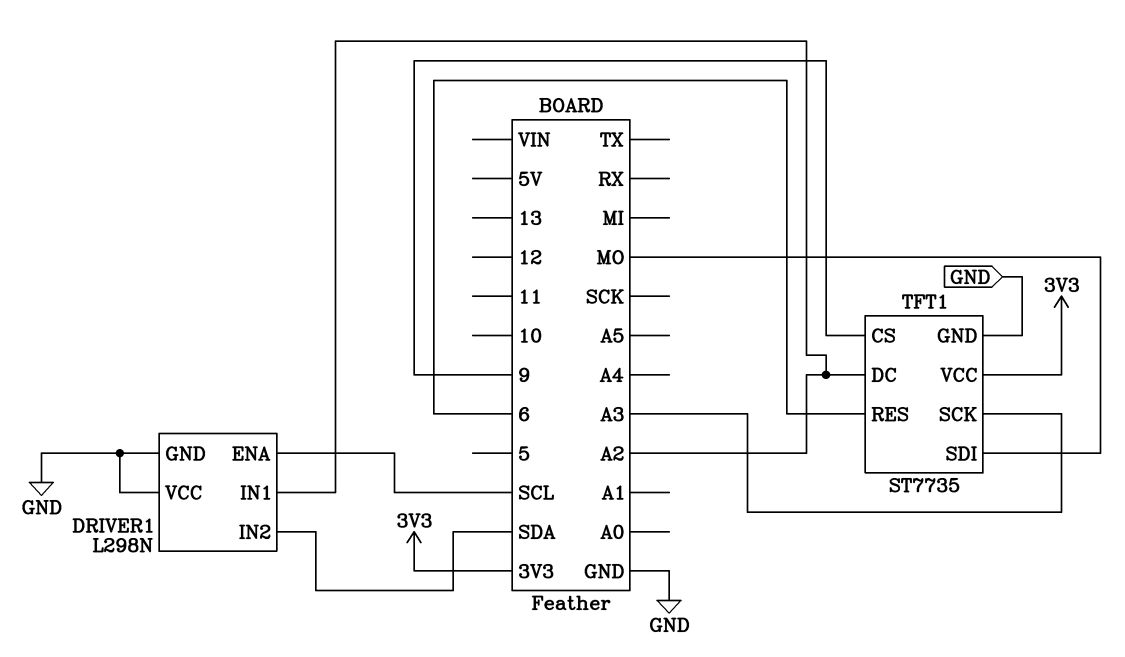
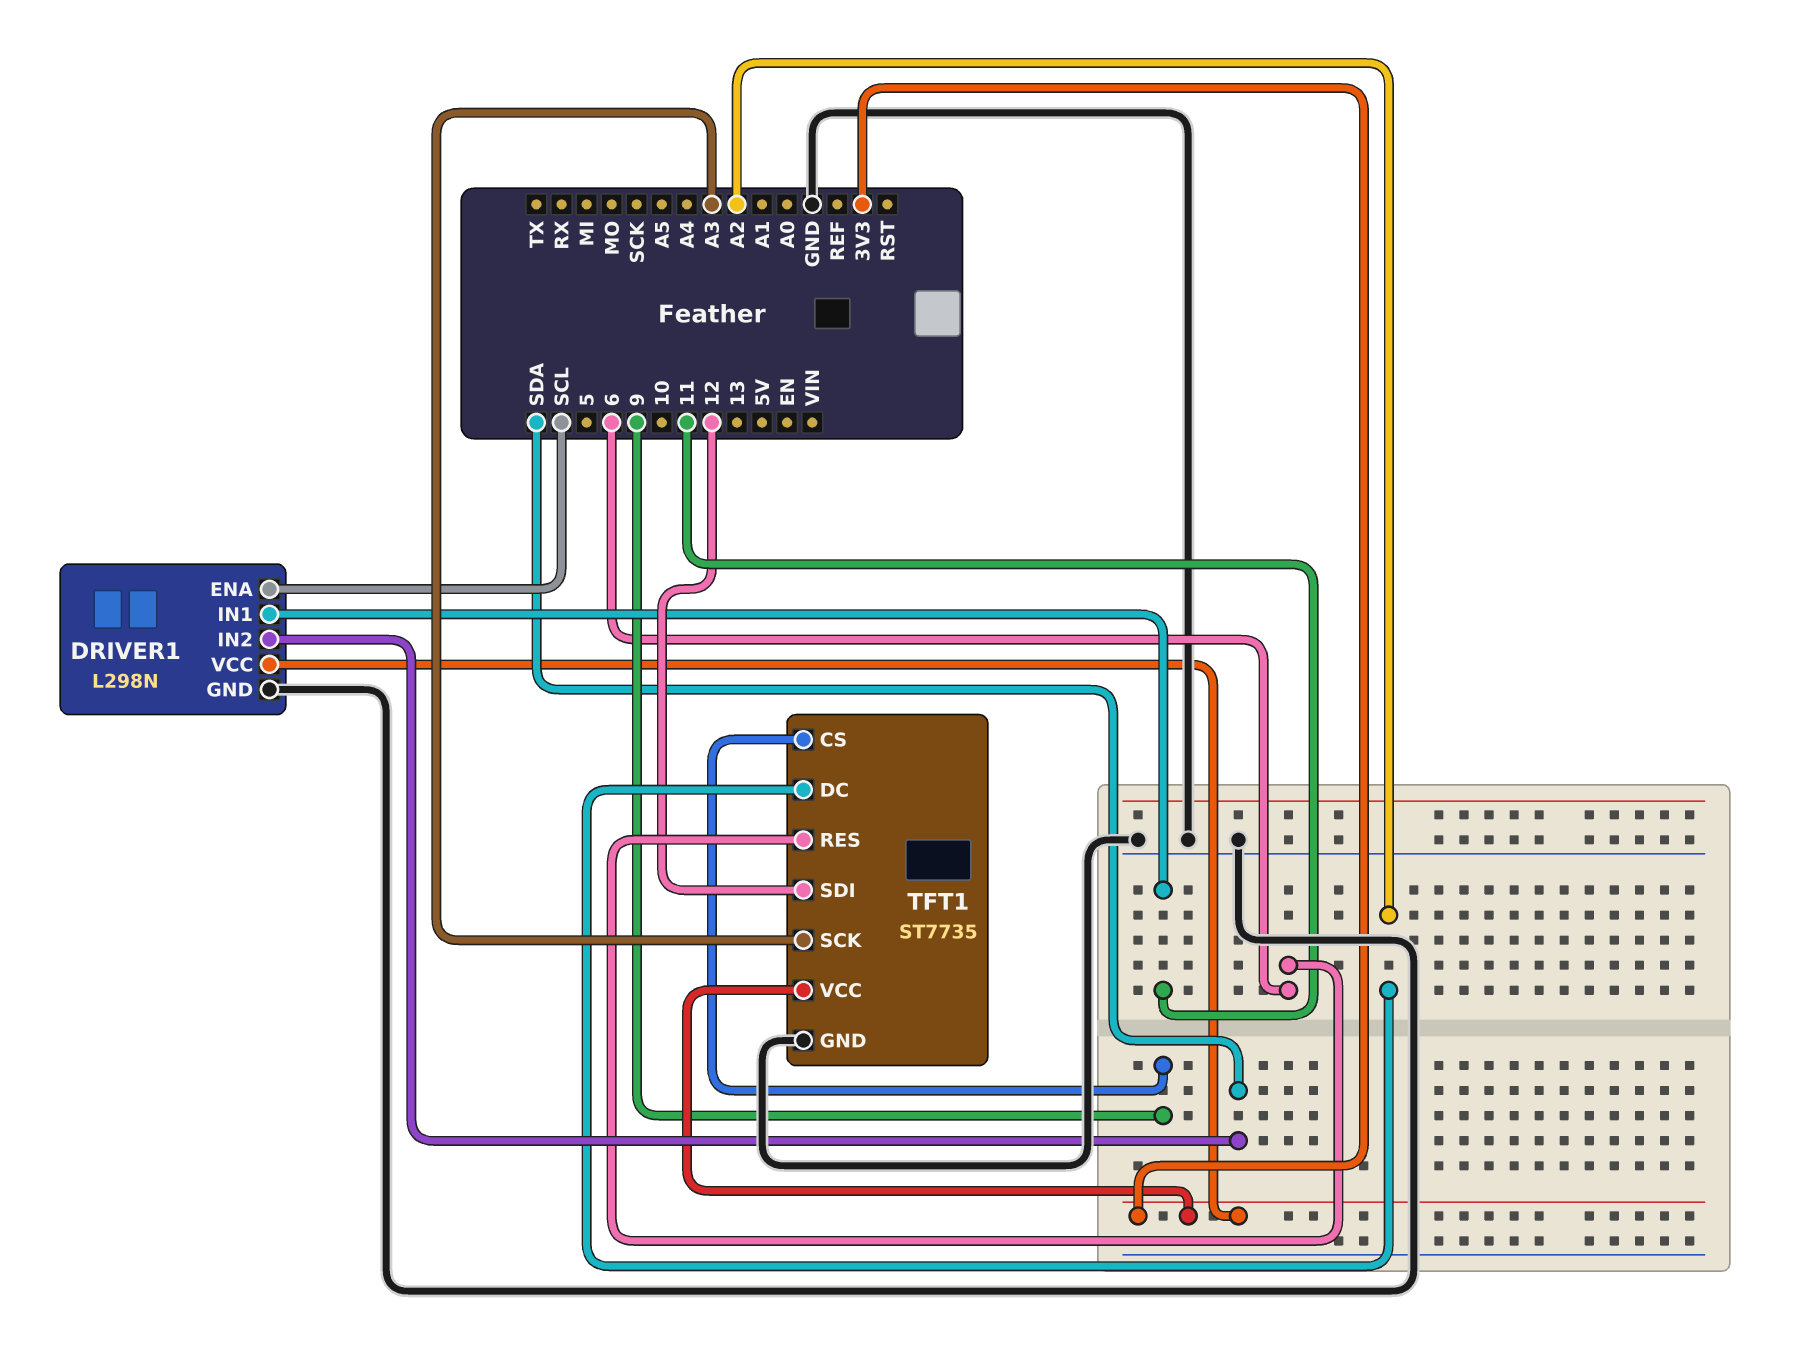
DRIVER1 pin IN1: A2 -> 11
DRIVER1 pin VCC: GND -> 3V3
TFT1 pin SDI: MO -> 12

